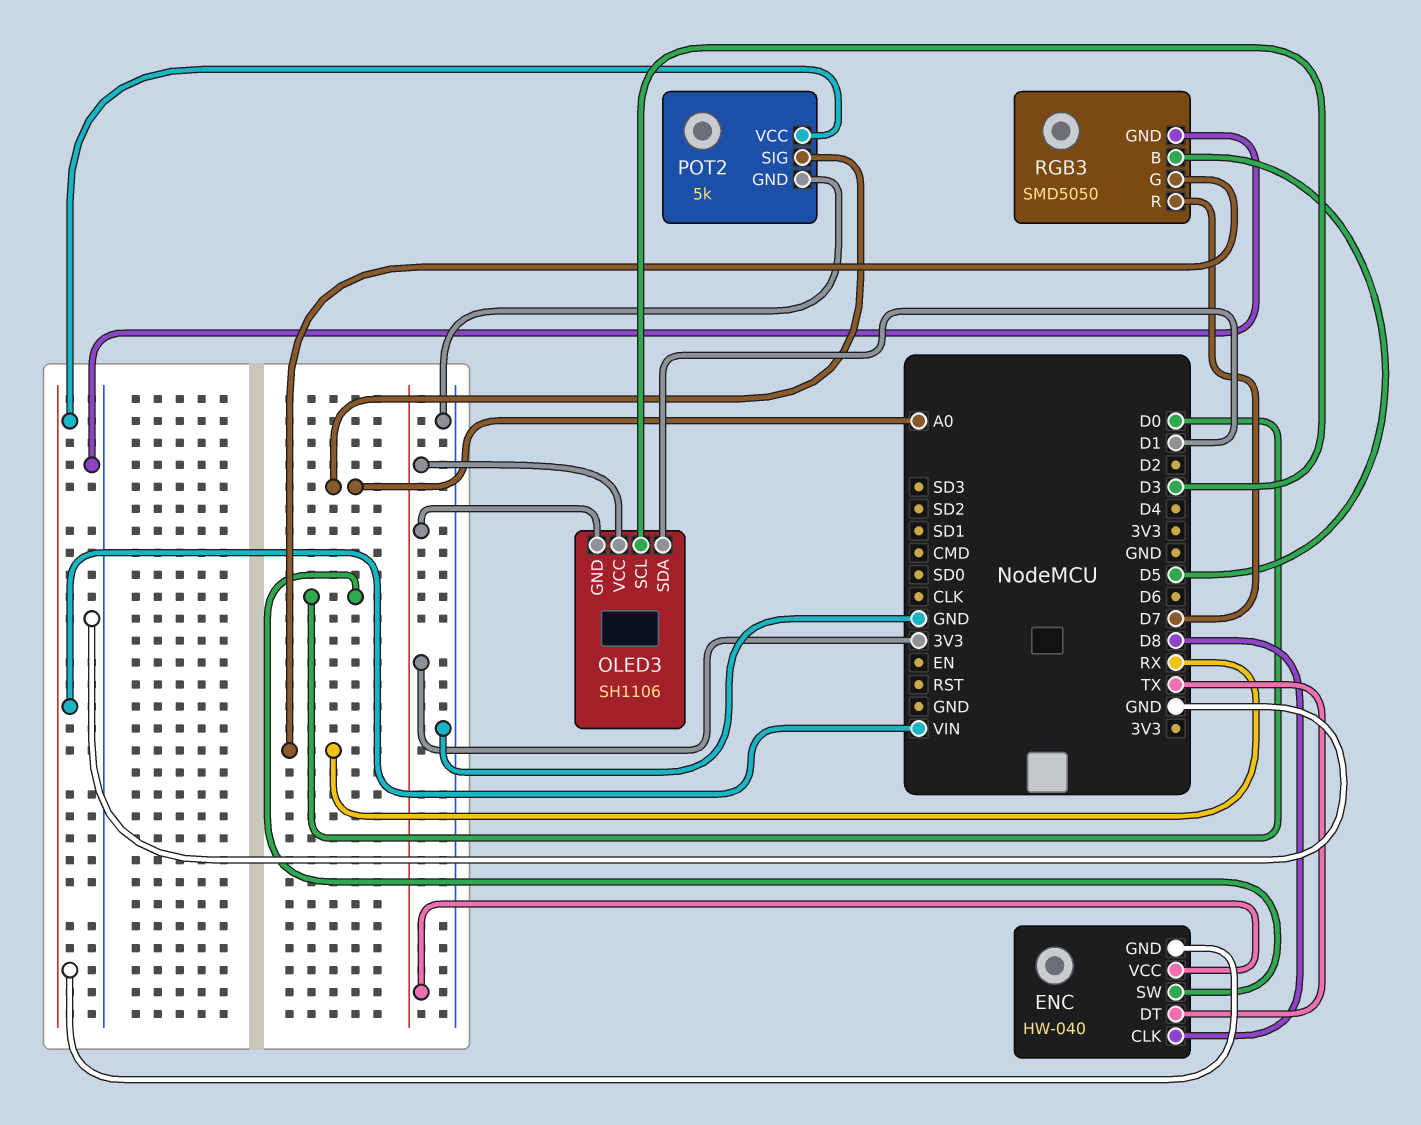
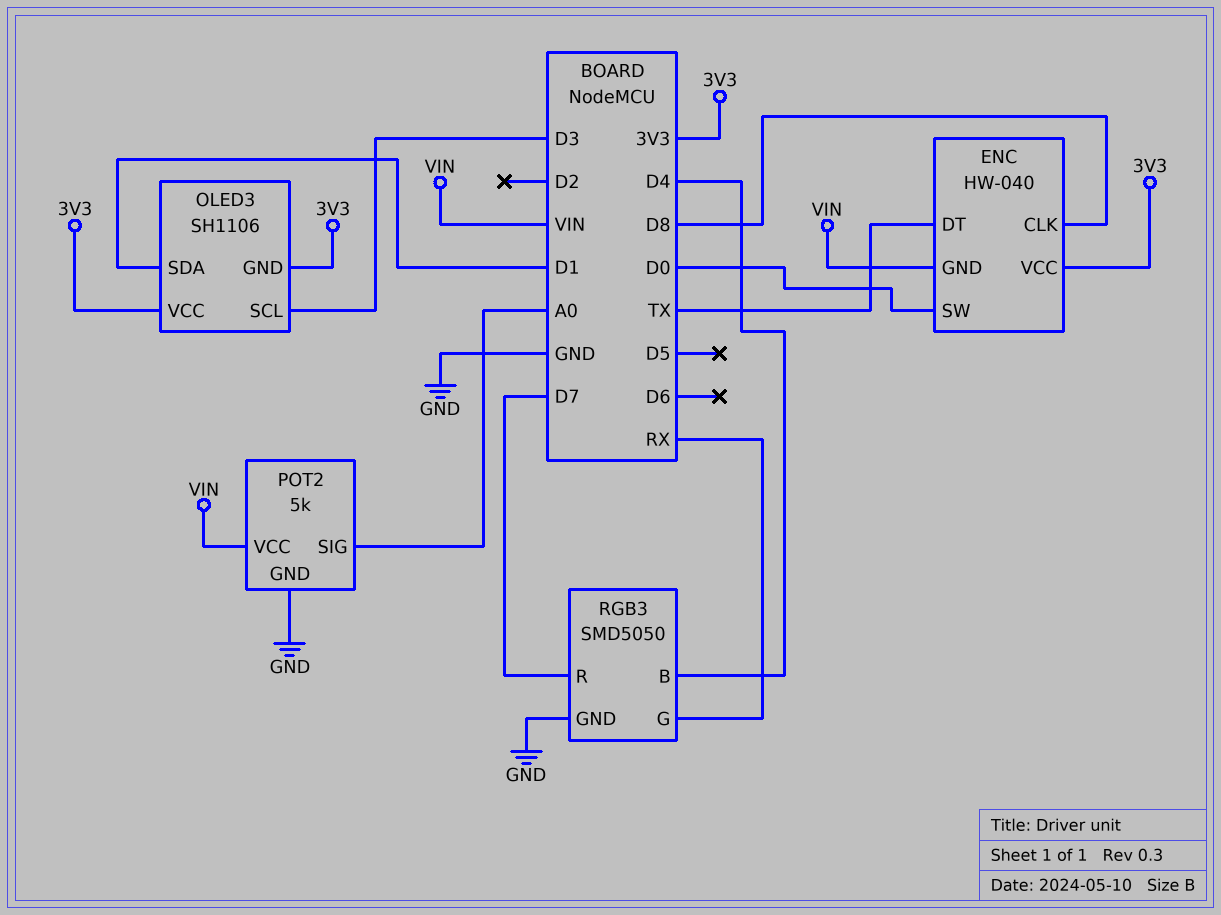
RGB3 pin B: D5 -> D4

